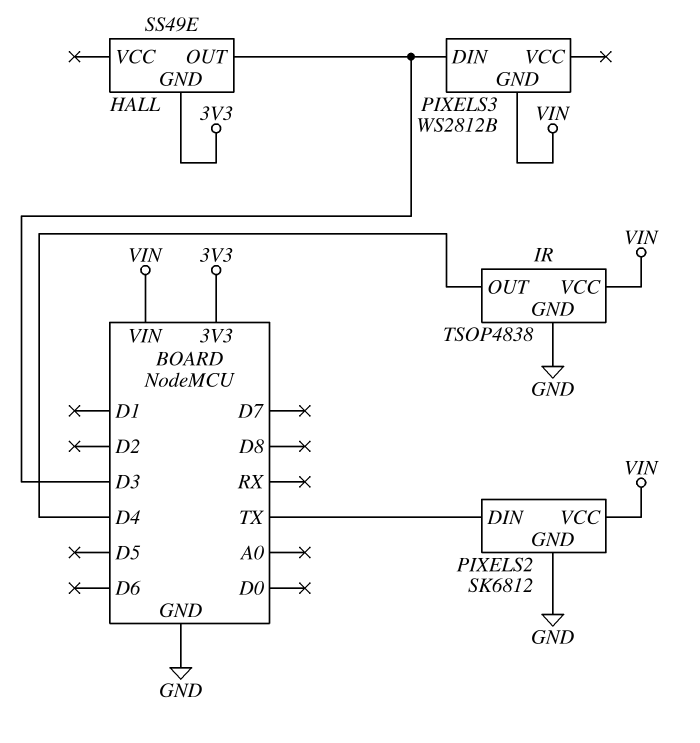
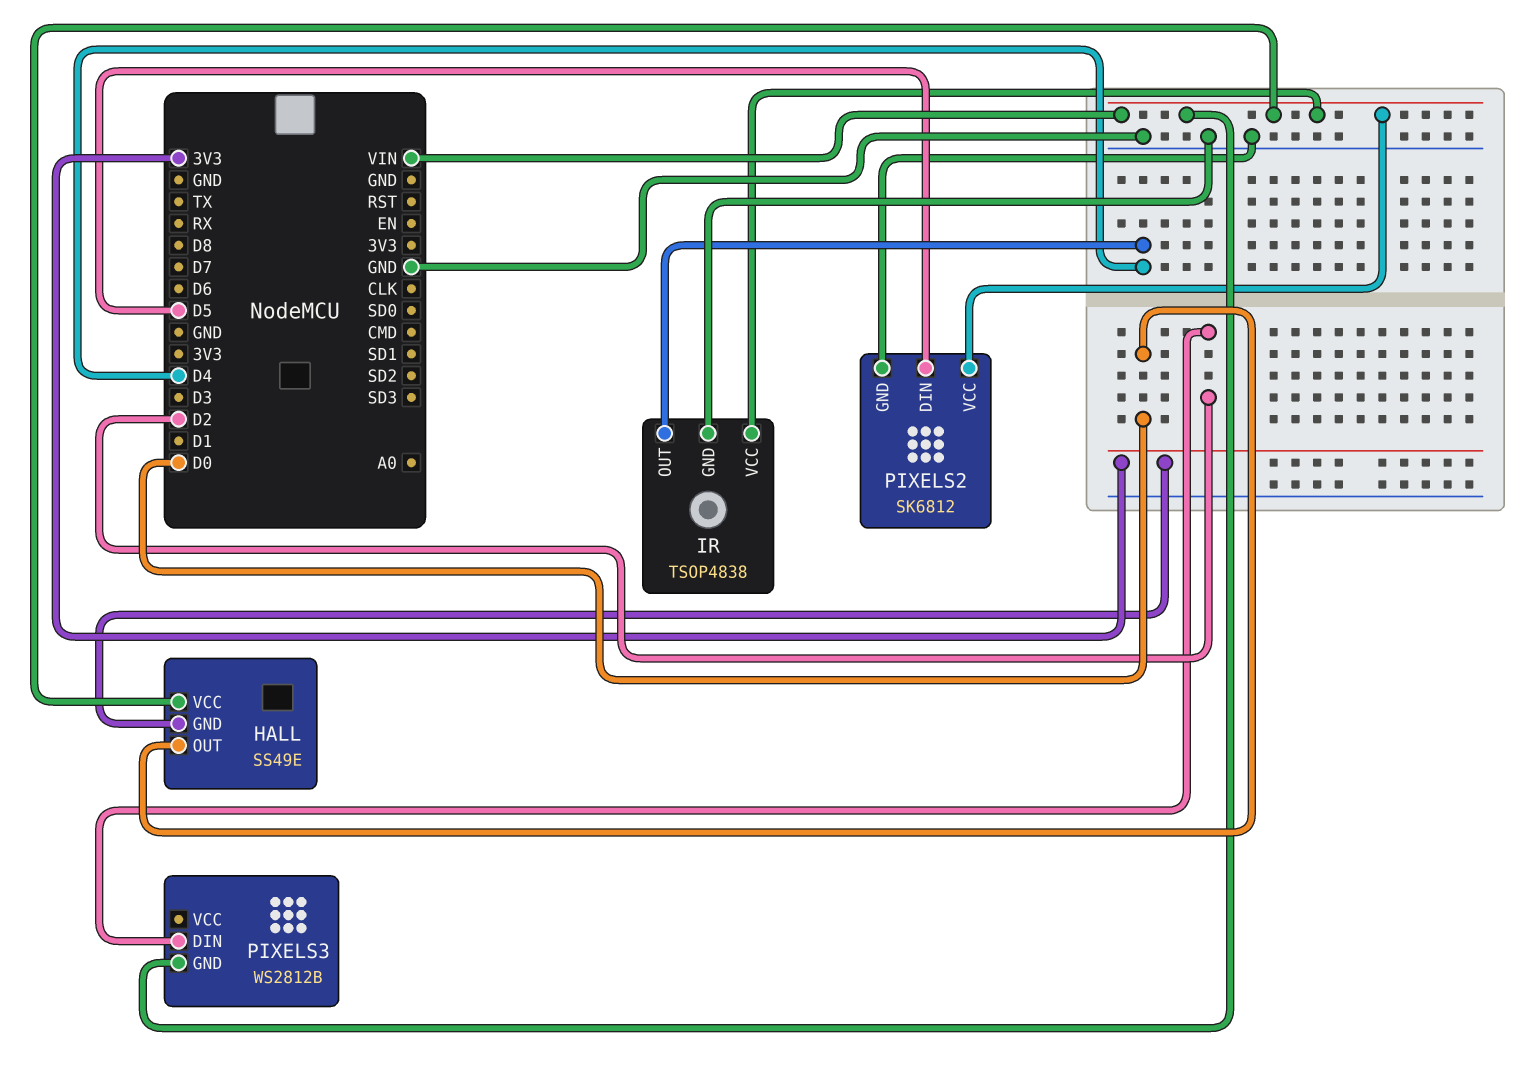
HALL pin OUT: D3 -> D0
HALL pin VCC: none -> VIN
PIXELS2 pin DIN: TX -> D5
PIXELS3 pin DIN: D3 -> D2

